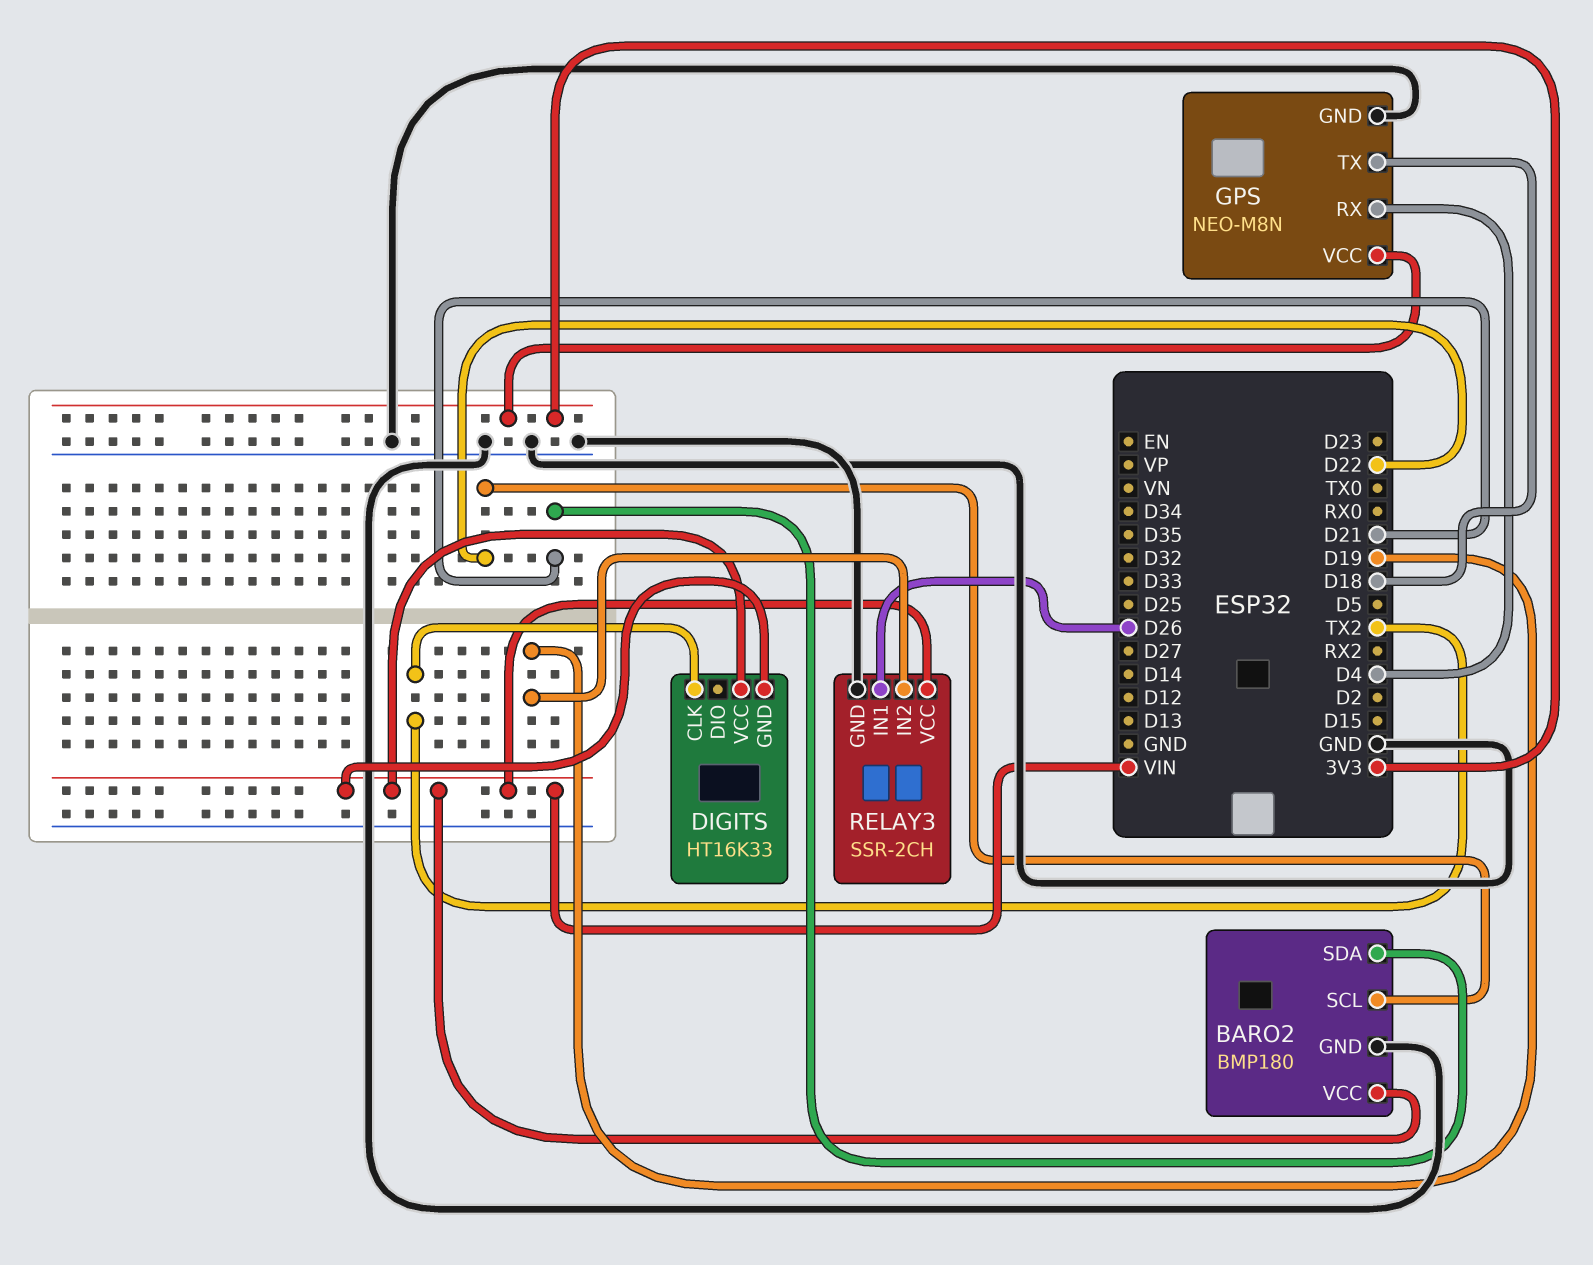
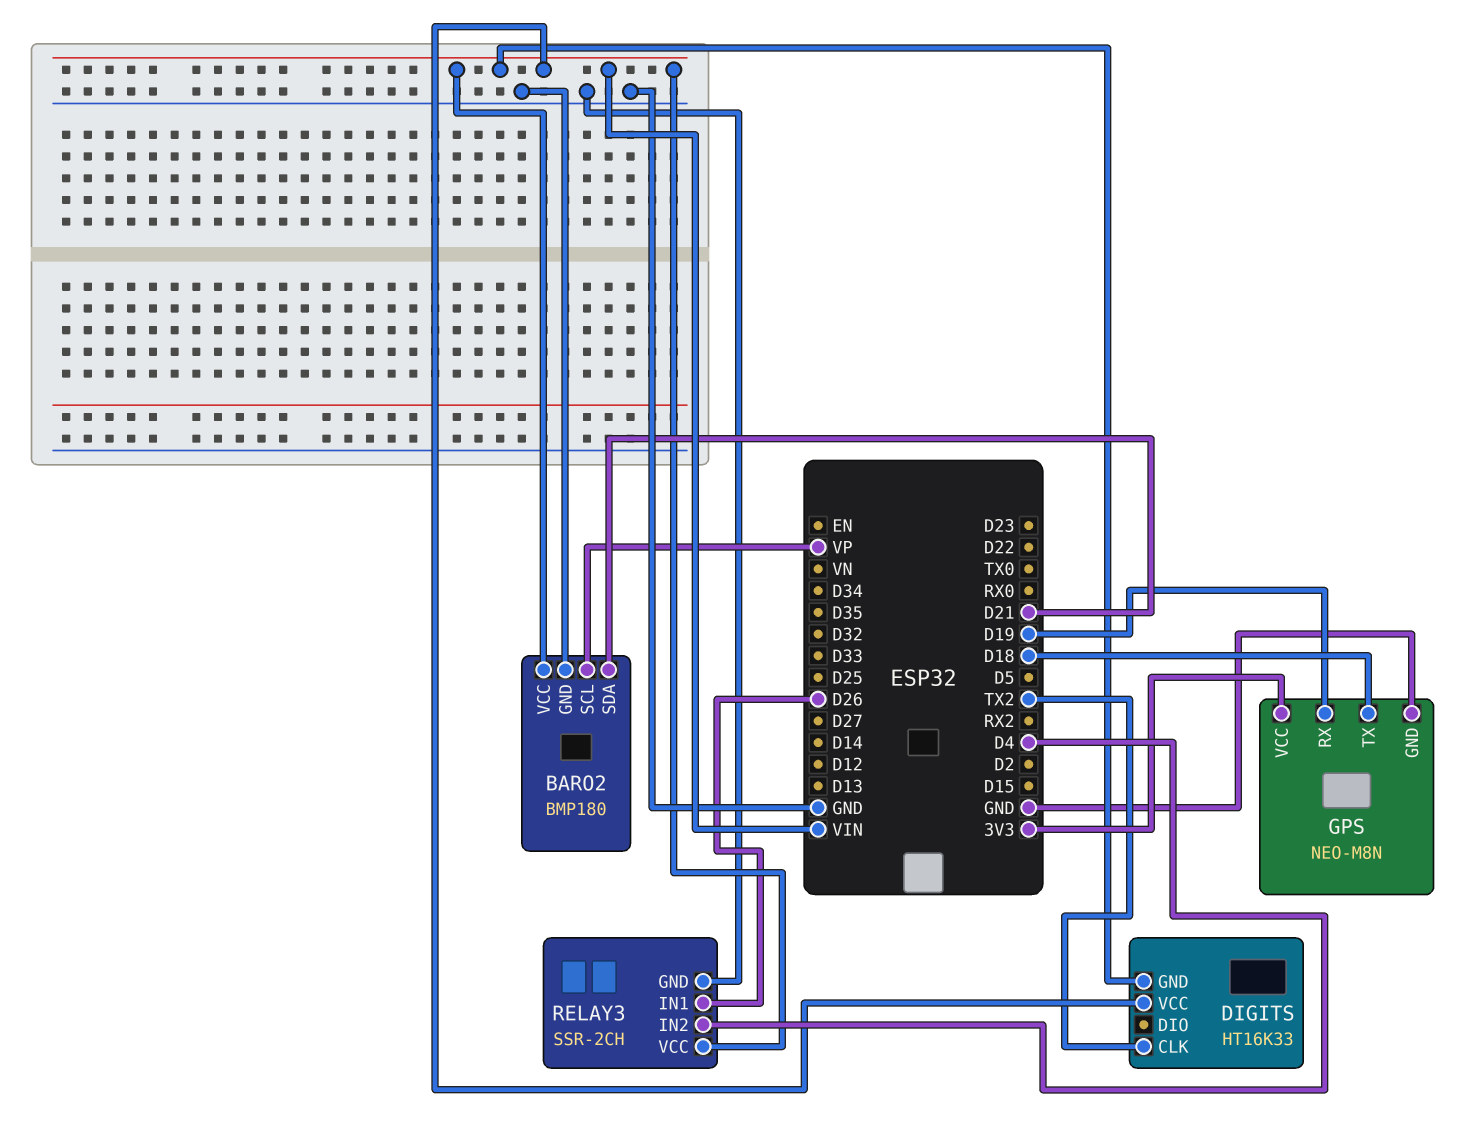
BARO2 pin SCL: D22 -> VP
GPS pin RX: D4 -> D19
RELAY3 pin IN2: D19 -> D4

